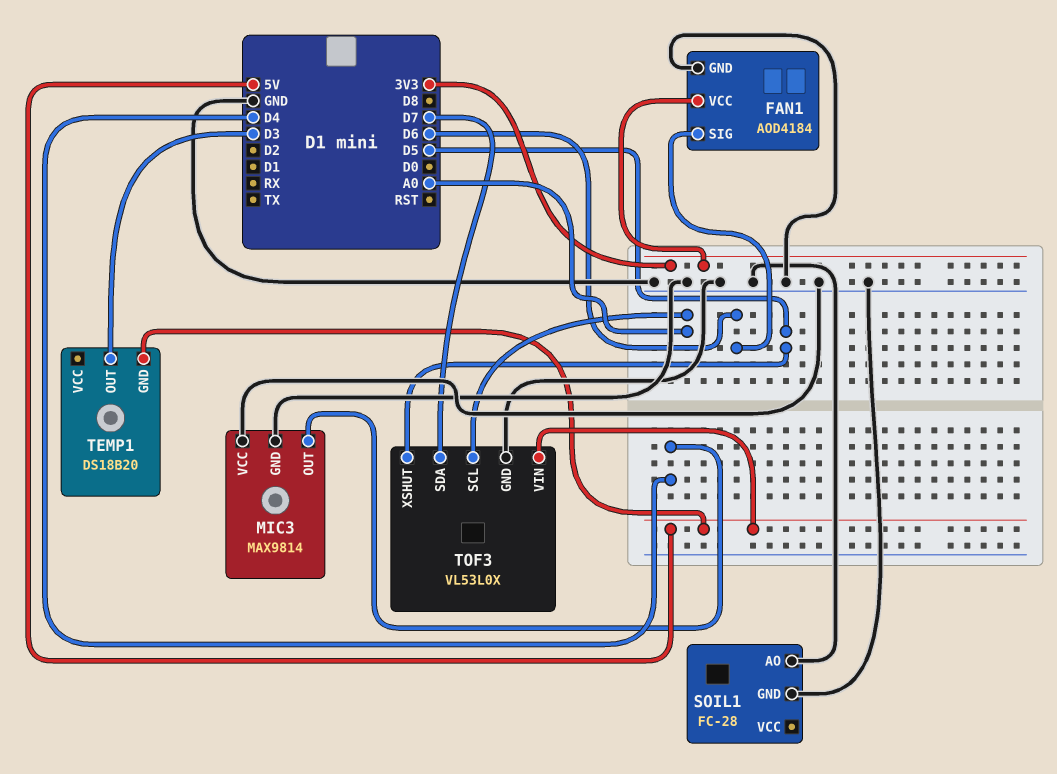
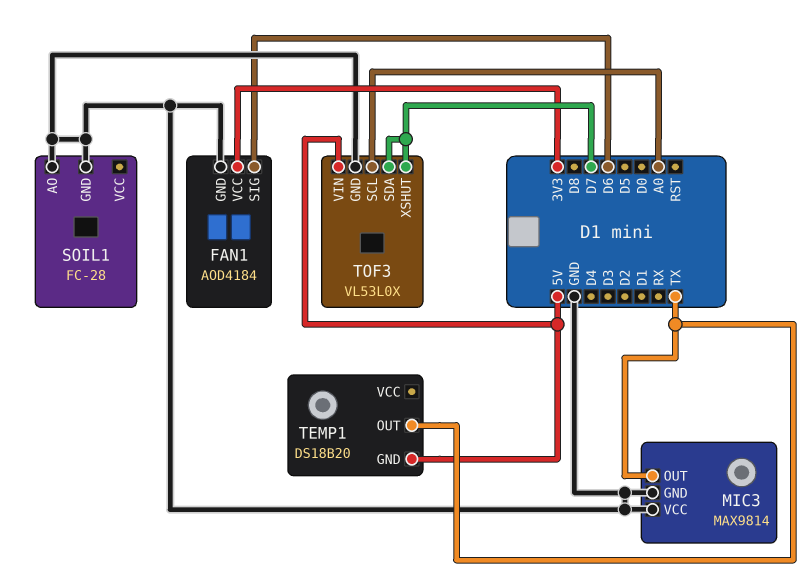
MIC3 pin OUT: D4 -> TX
TEMP1 pin OUT: D3 -> TX
TOF3 pin XSHUT: D5 -> D7

